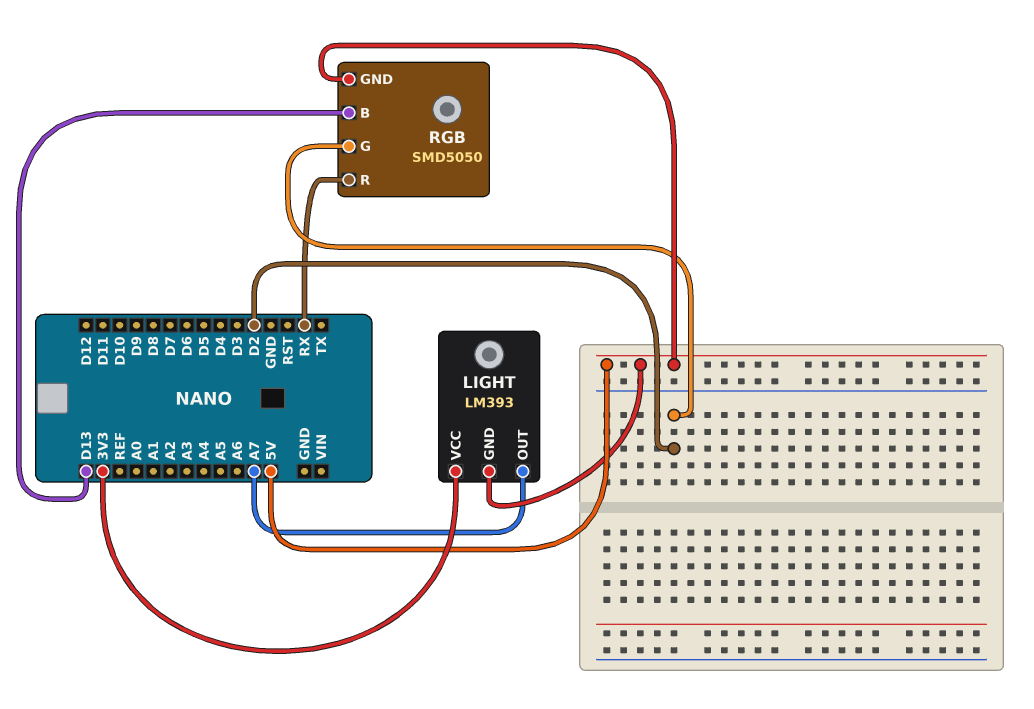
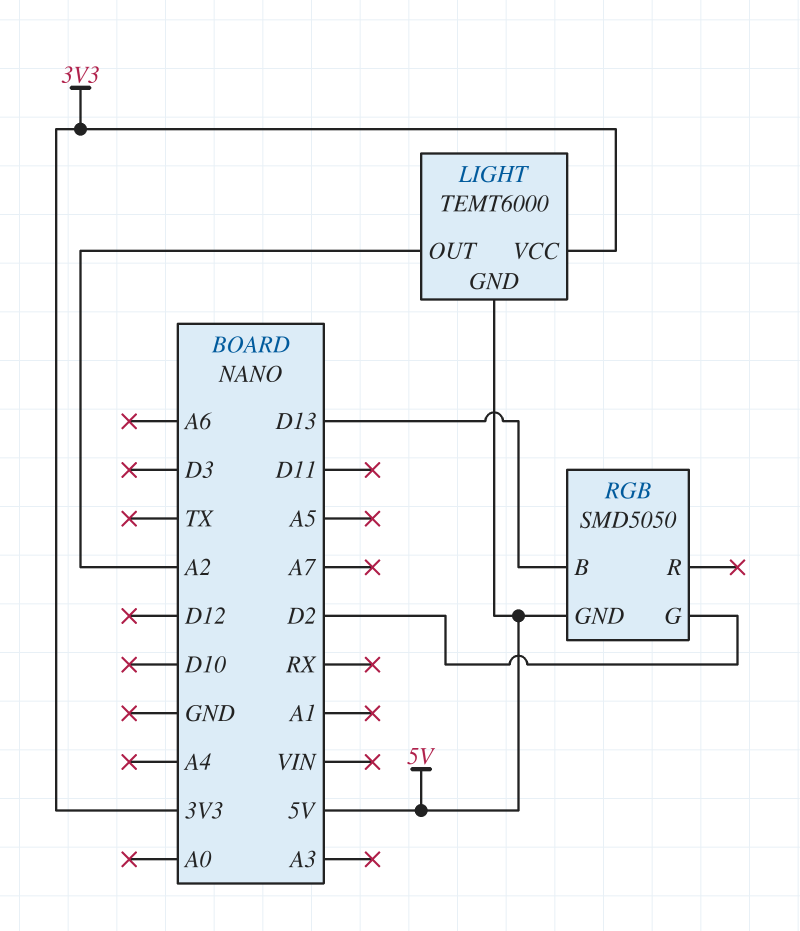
LIGHT: LM393 -> TEMT6000
LIGHT pin OUT: A7 -> A2
RGB pin R: RX -> none

